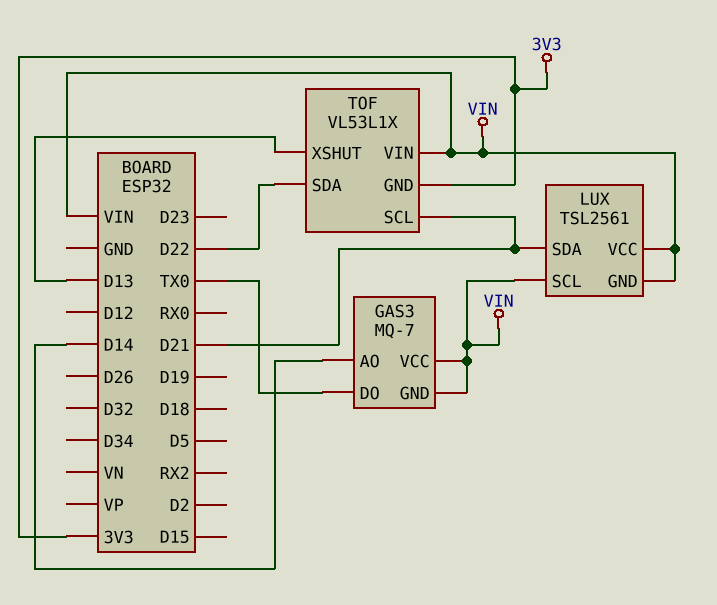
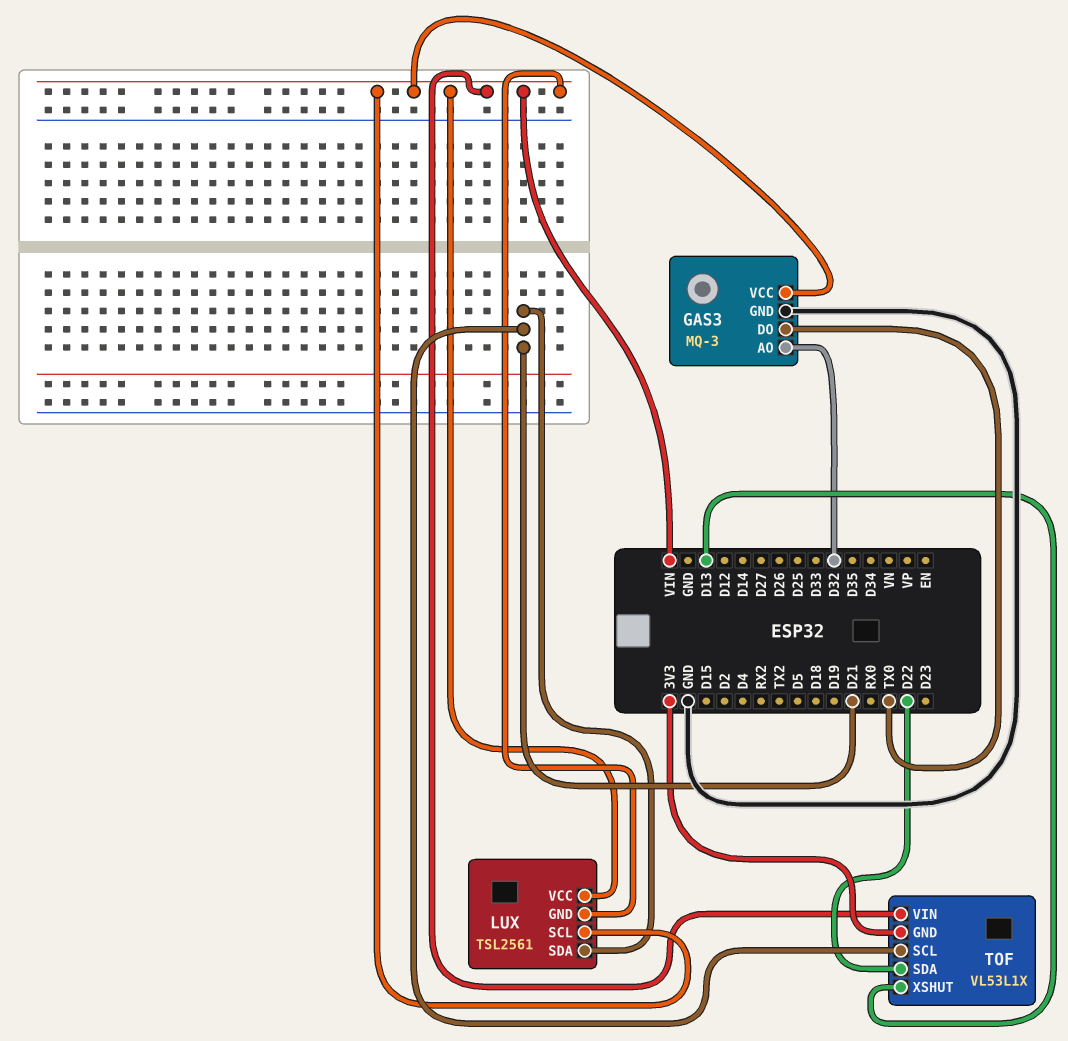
GAS3: MQ-7 -> MQ-3
GAS3 pin AO: D14 -> D32
GAS3 pin GND: VIN -> GND

